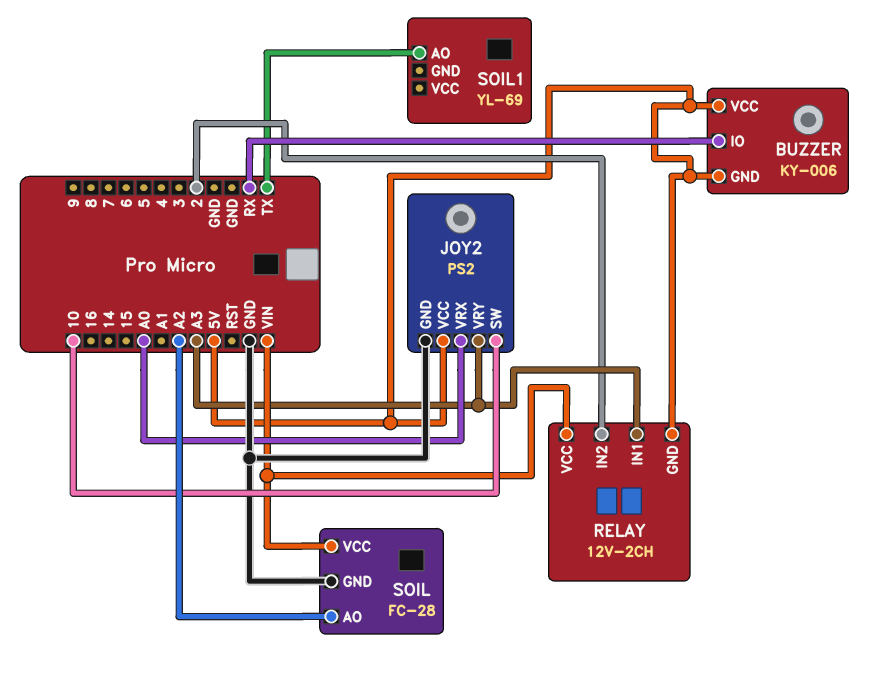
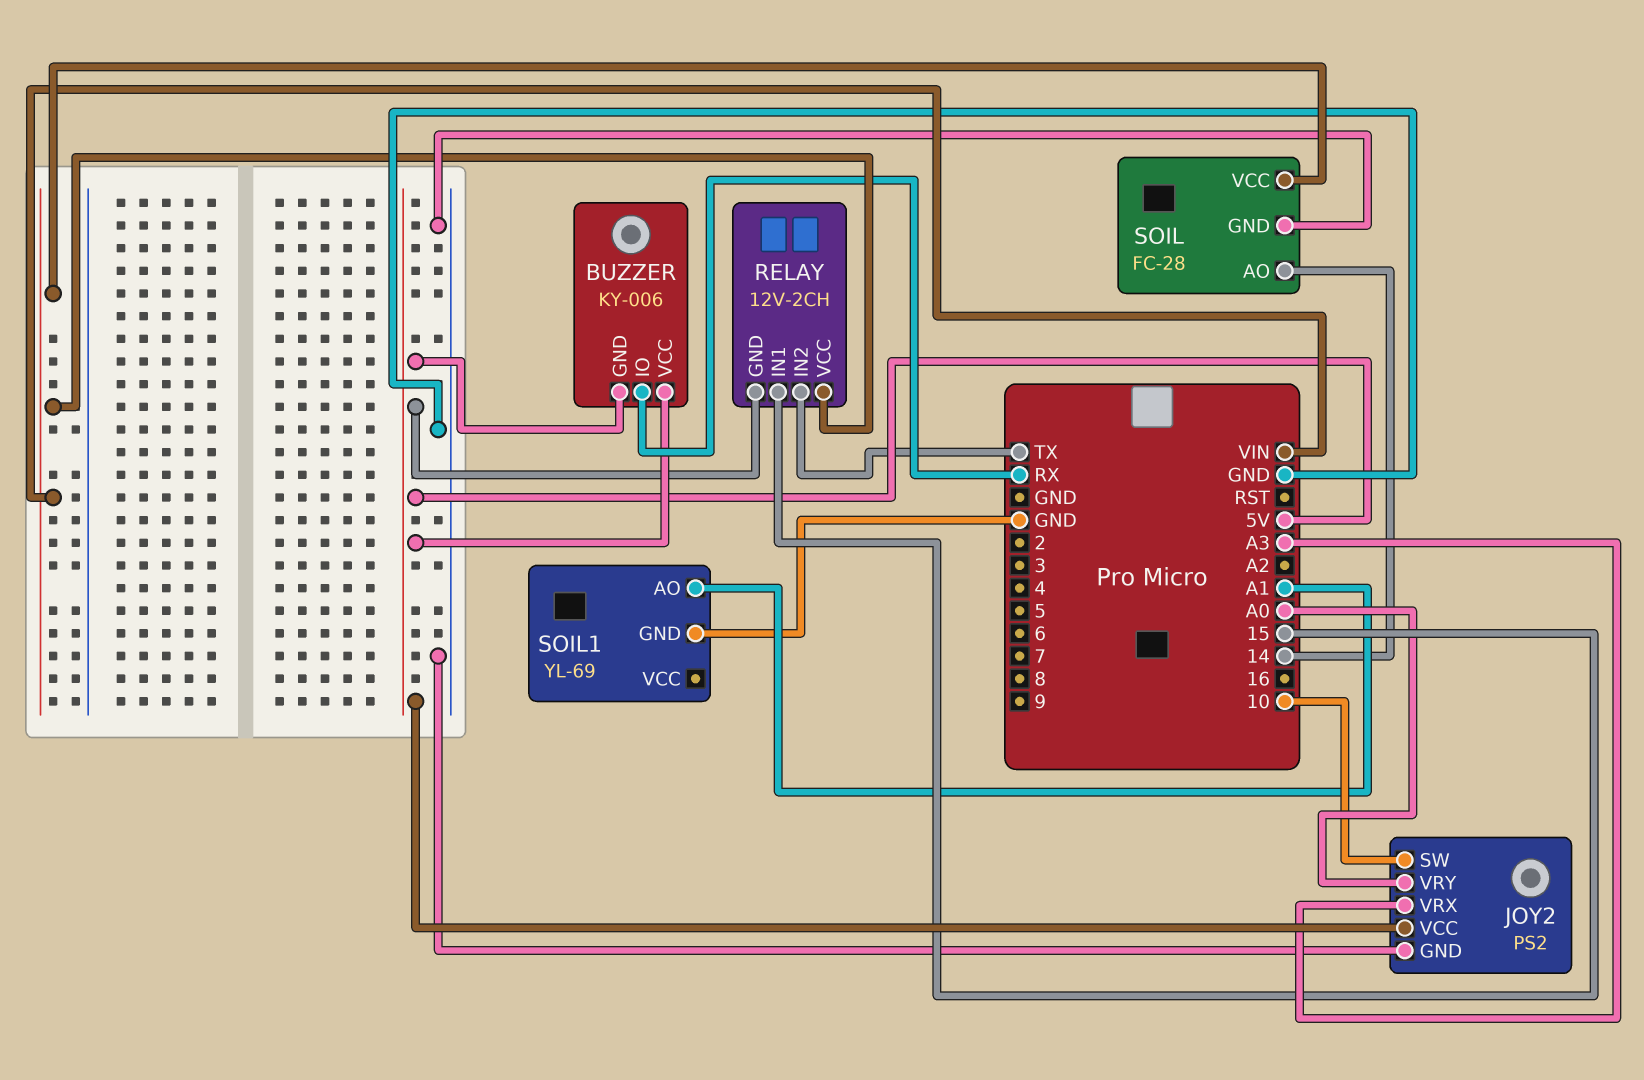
JOY2 pin VRX: A0 -> A3
JOY2 pin VRY: A3 -> A0
RELAY pin IN1: A3 -> 15
RELAY pin IN2: 2 -> TX
SOIL pin AO: A2 -> 14
SOIL1 pin AO: TX -> A1
SOIL1 pin GND: none -> GND

